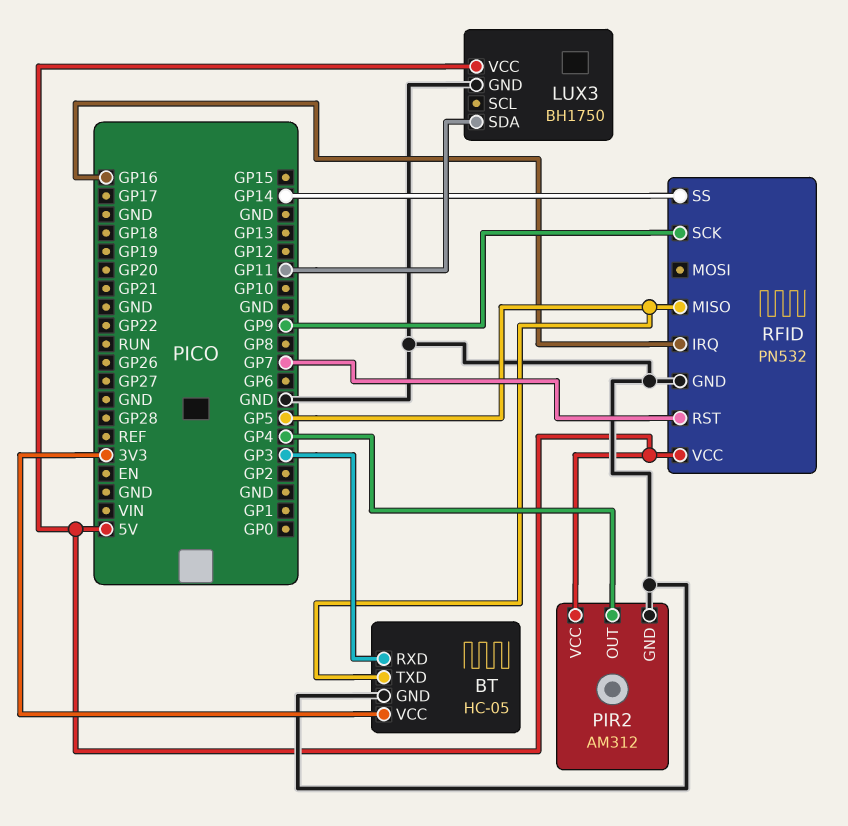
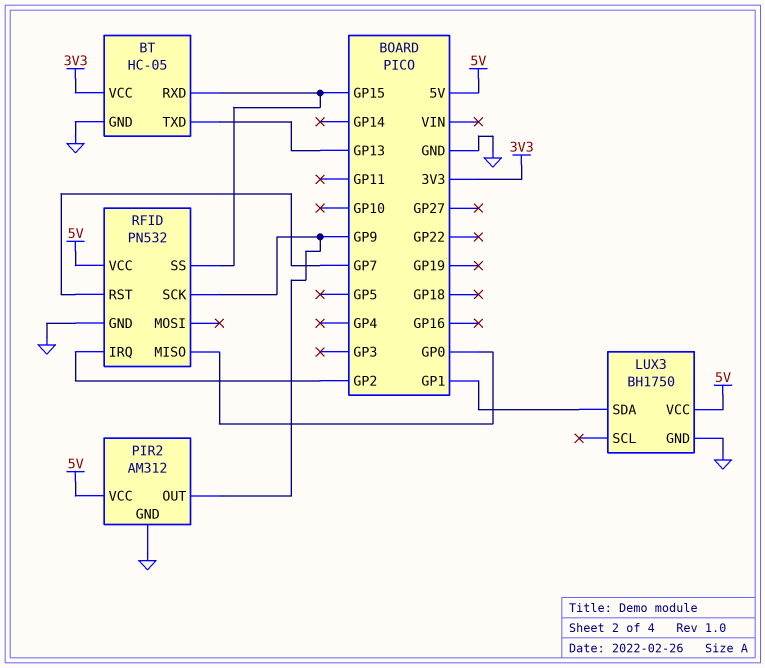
BT pin RXD: GP3 -> GP15
BT pin TXD: GP5 -> GP13
LUX3 pin SDA: GP11 -> GP1
PIR2 pin OUT: GP4 -> GP9
RFID pin IRQ: GP16 -> GP2
RFID pin MISO: GP5 -> GP0
RFID pin SS: GP14 -> GP15

